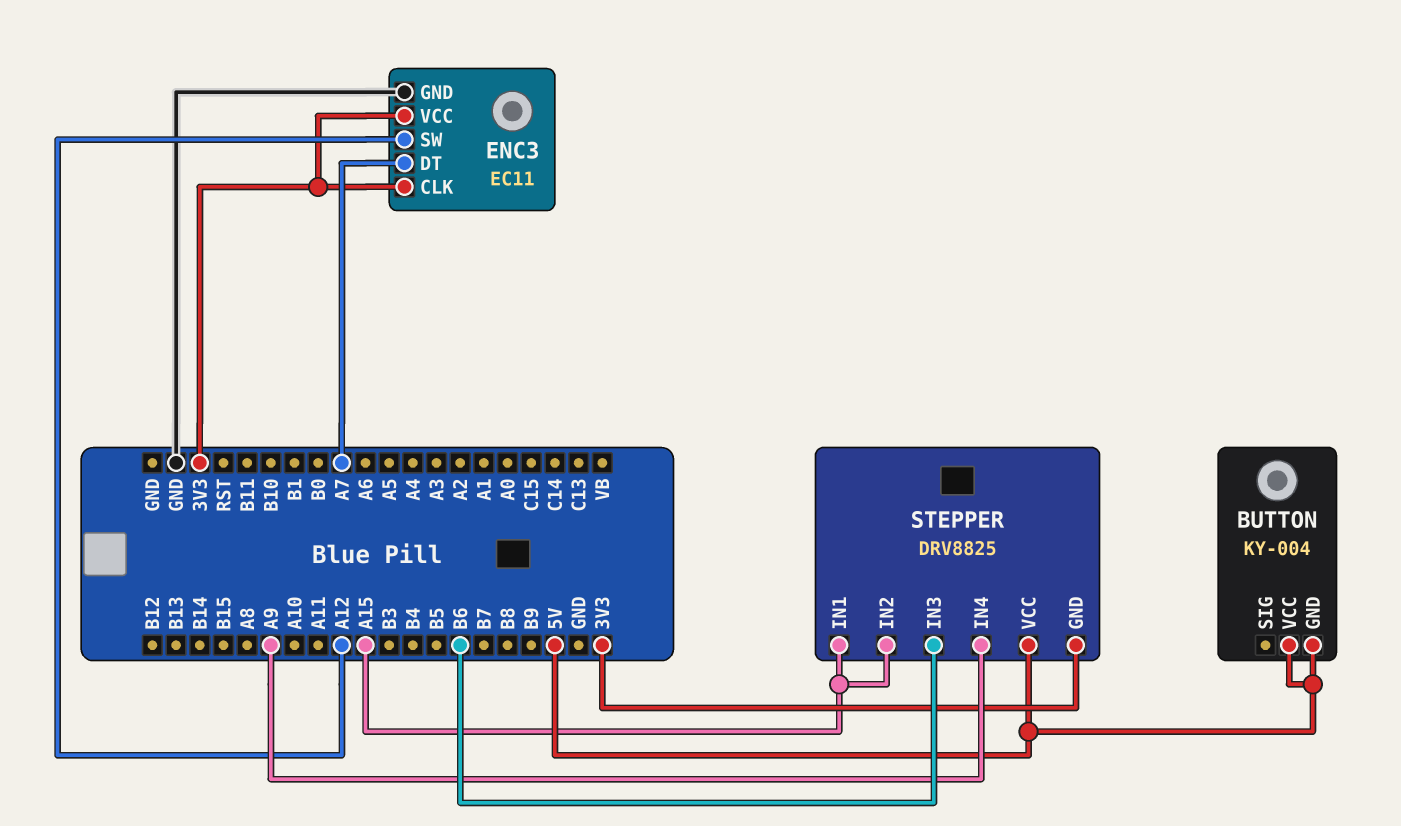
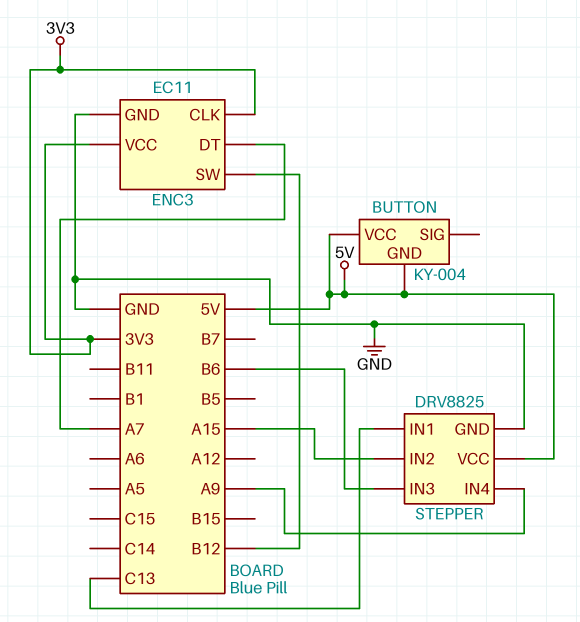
ENC3 pin SW: A12 -> B12
STEPPER pin GND: 3V3 -> GND
STEPPER pin IN1: A15 -> C13

